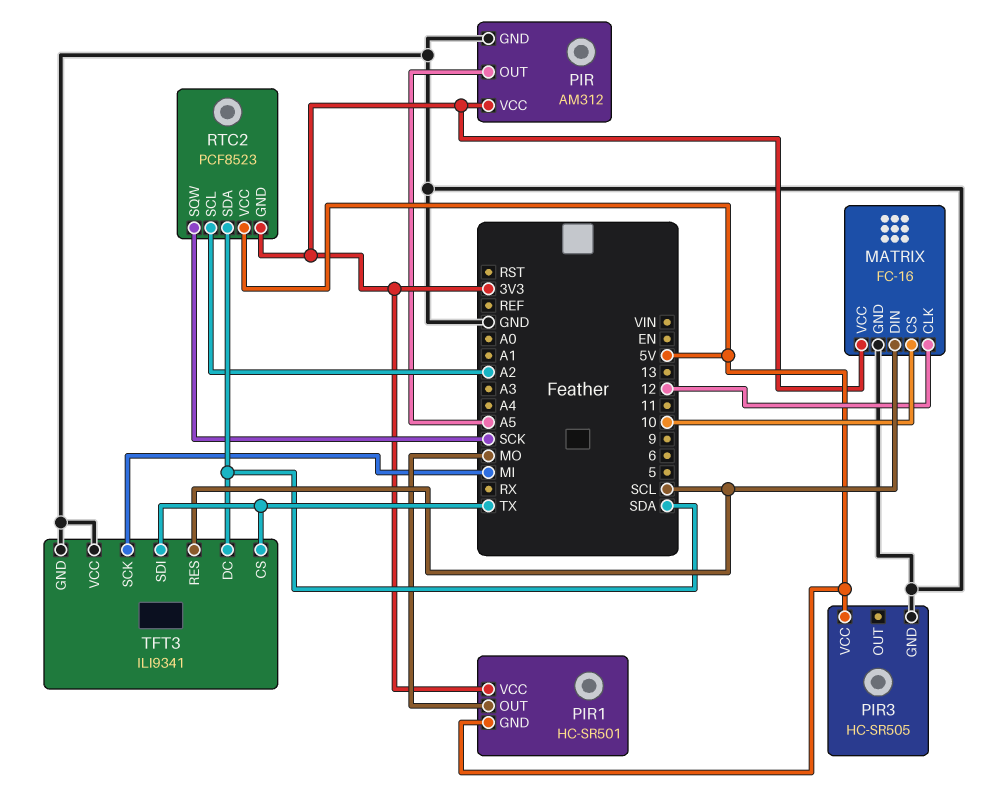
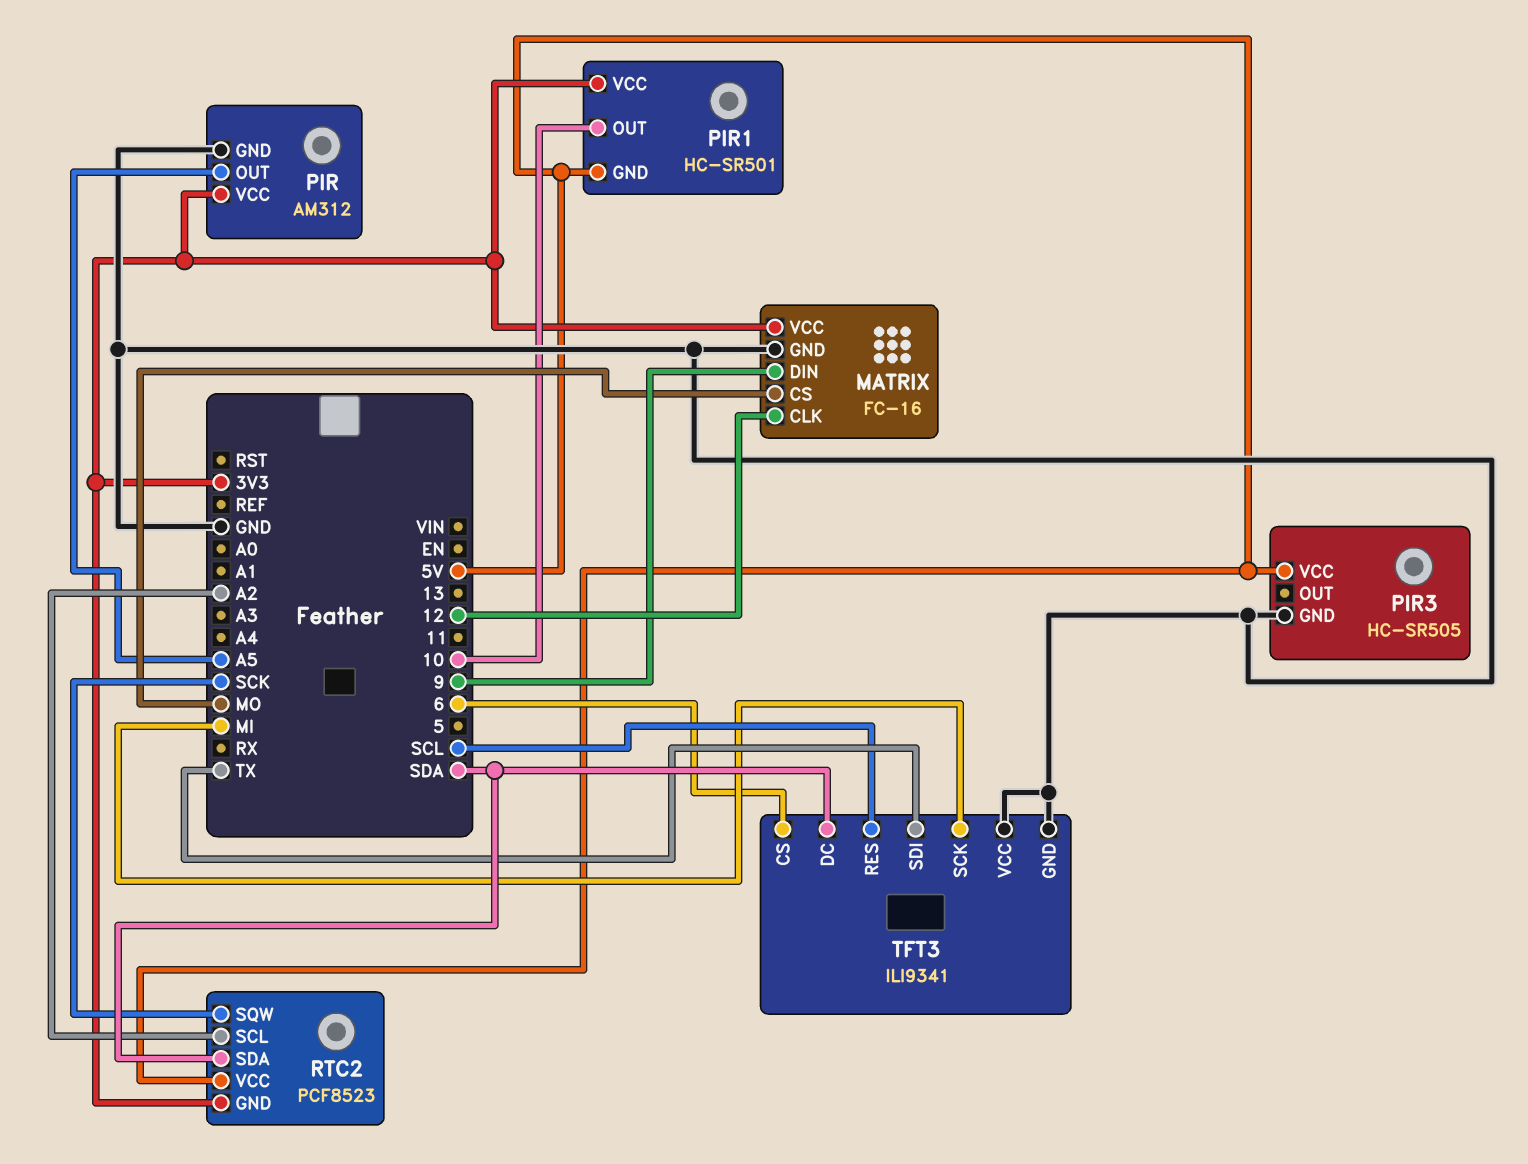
MATRIX pin CS: 10 -> MO
MATRIX pin DIN: SCL -> 9
PIR1 pin OUT: MO -> 10
TFT3 pin CS: TX -> 6

